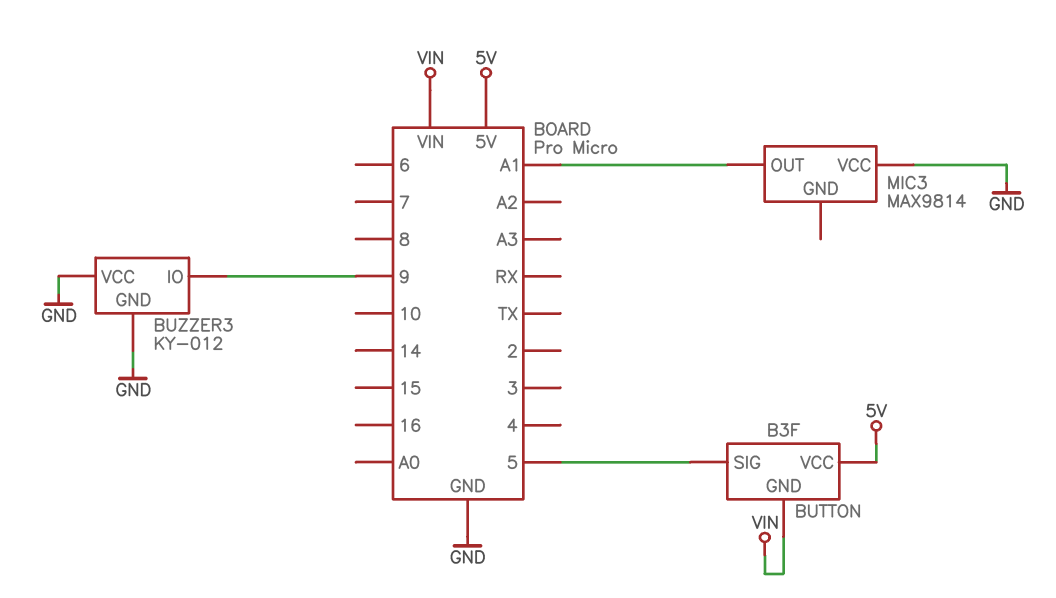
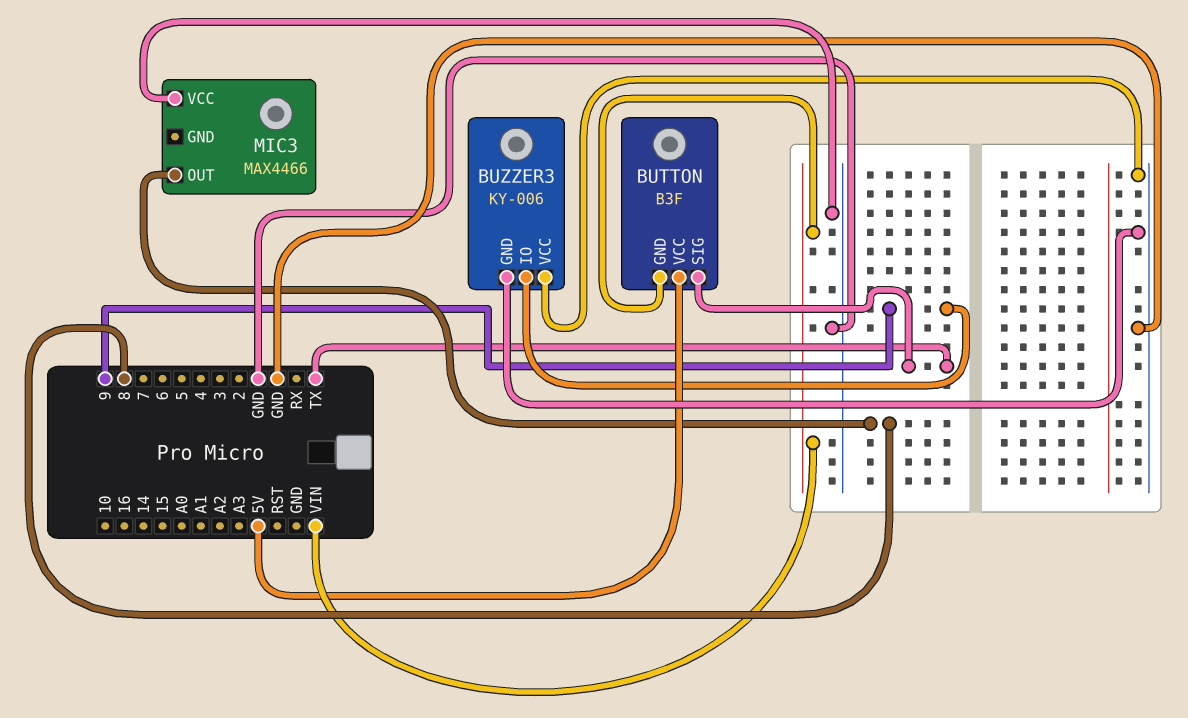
BUTTON pin SIG: 5 -> TX
BUZZER3: KY-012 -> KY-006
MIC3: MAX9814 -> MAX4466
MIC3 pin OUT: A1 -> 8

